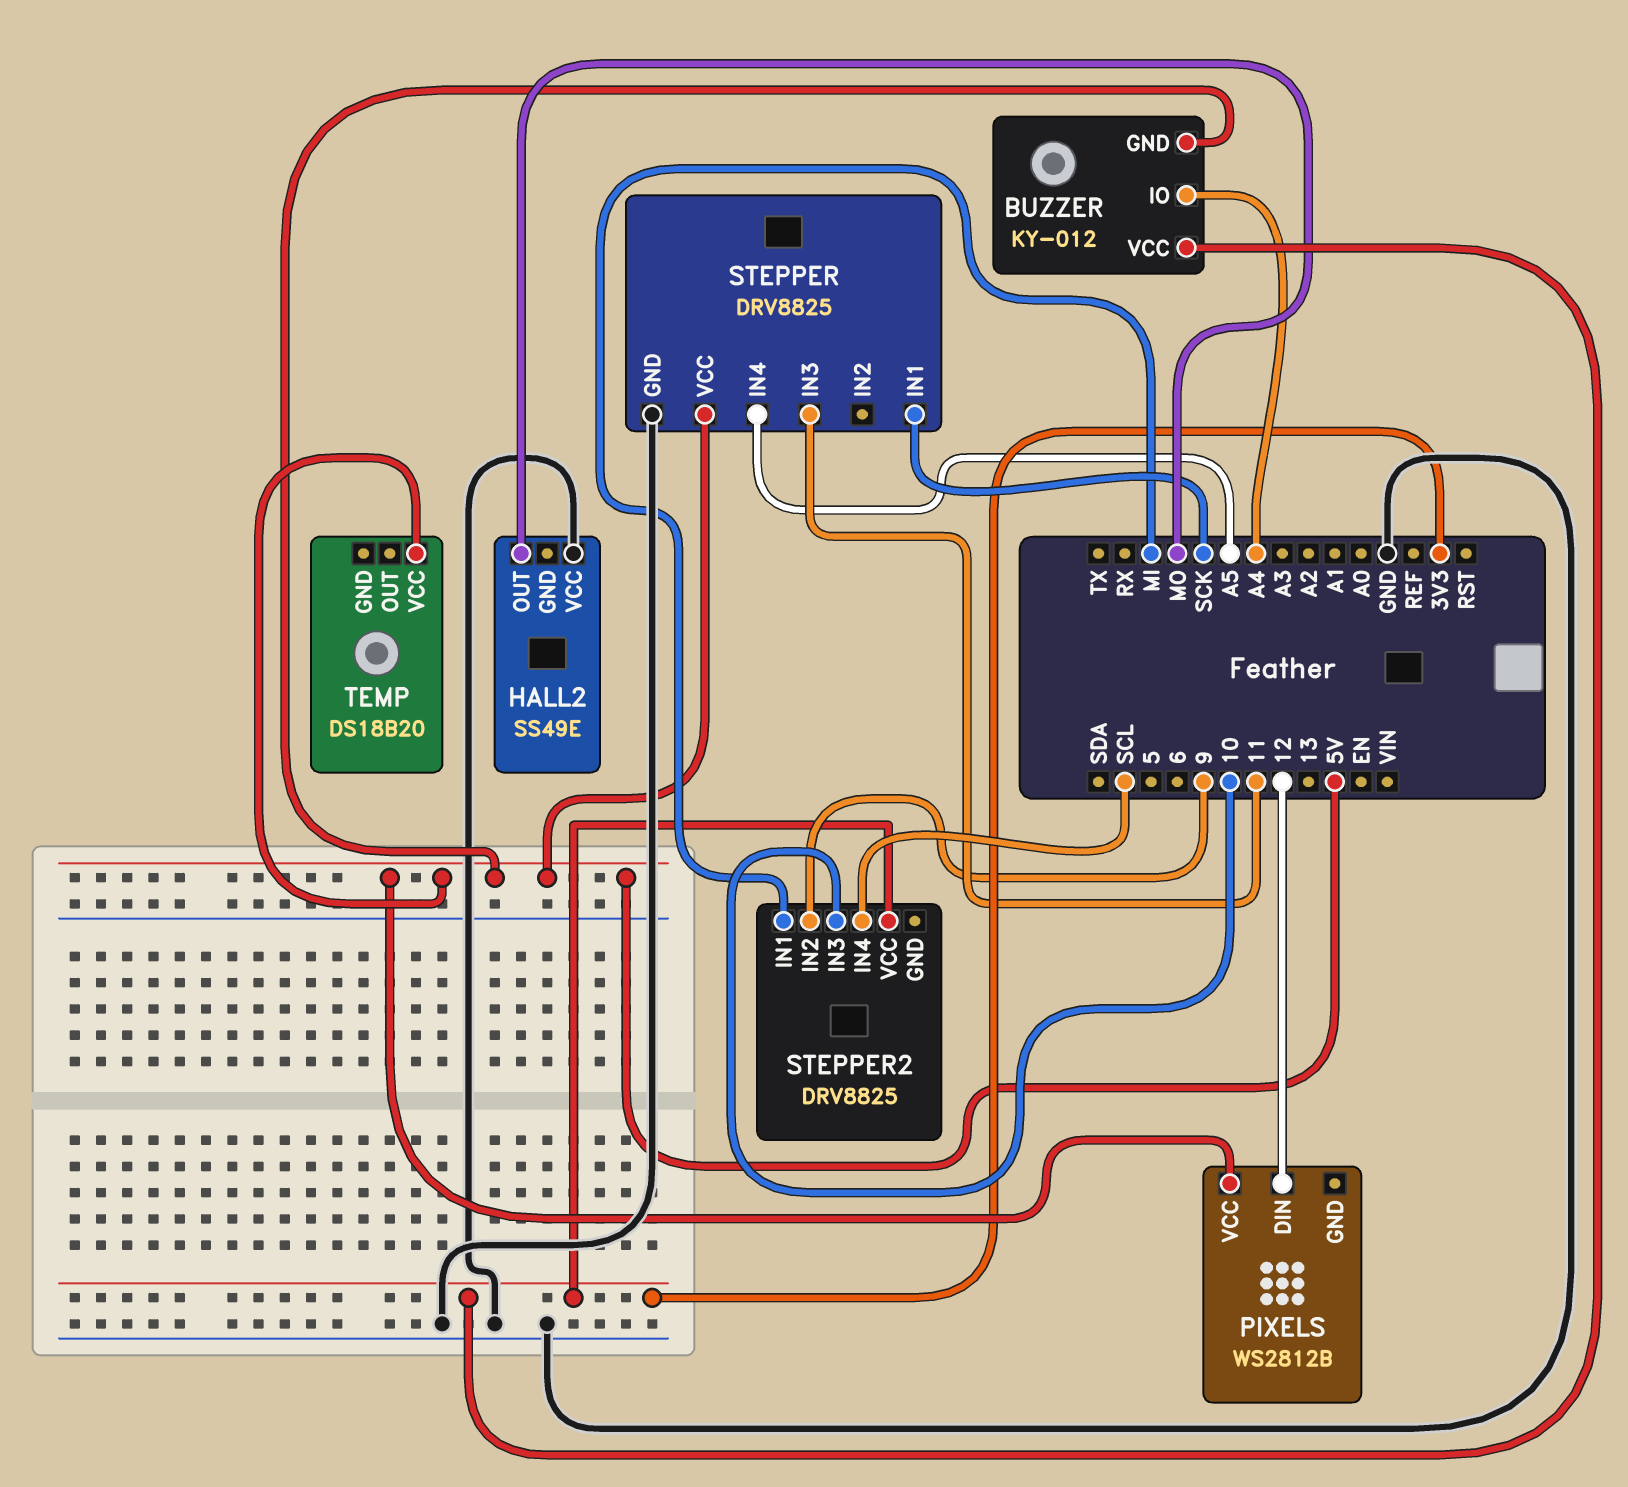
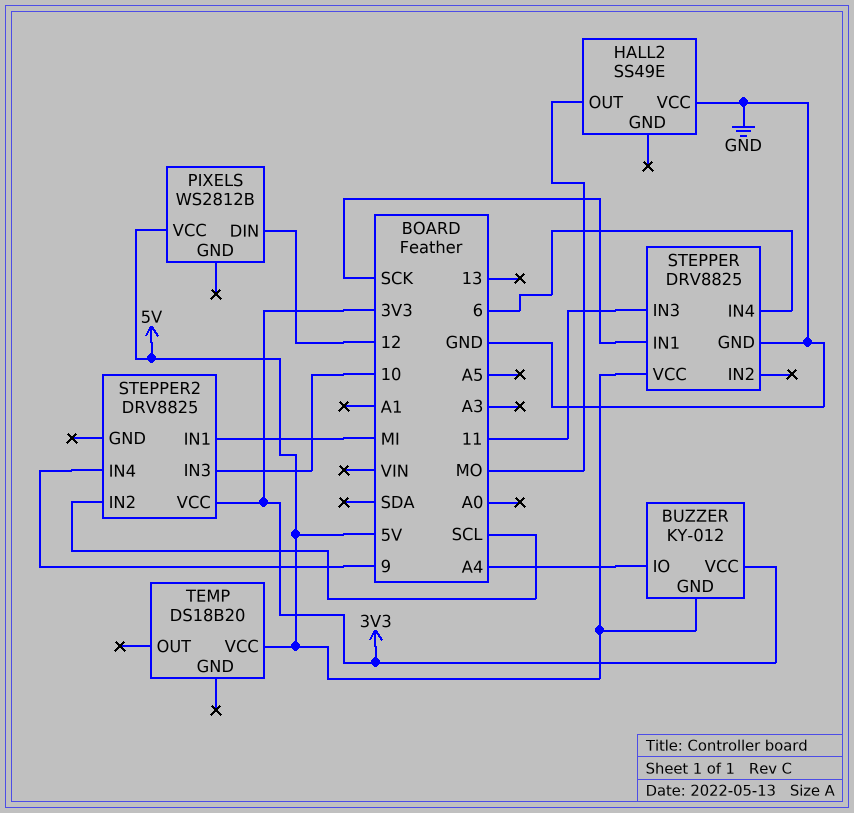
STEPPER pin IN4: A5 -> 6
STEPPER2 pin IN2: 9 -> SCL
STEPPER2 pin IN4: SCL -> 9

